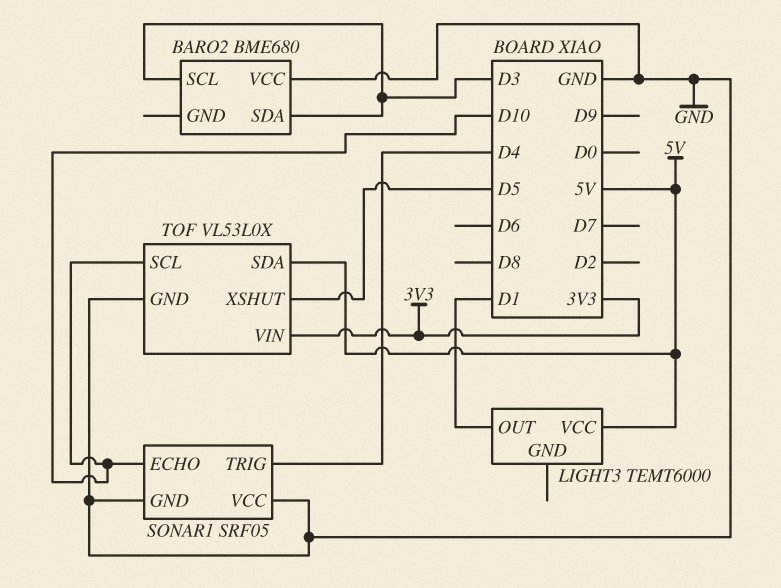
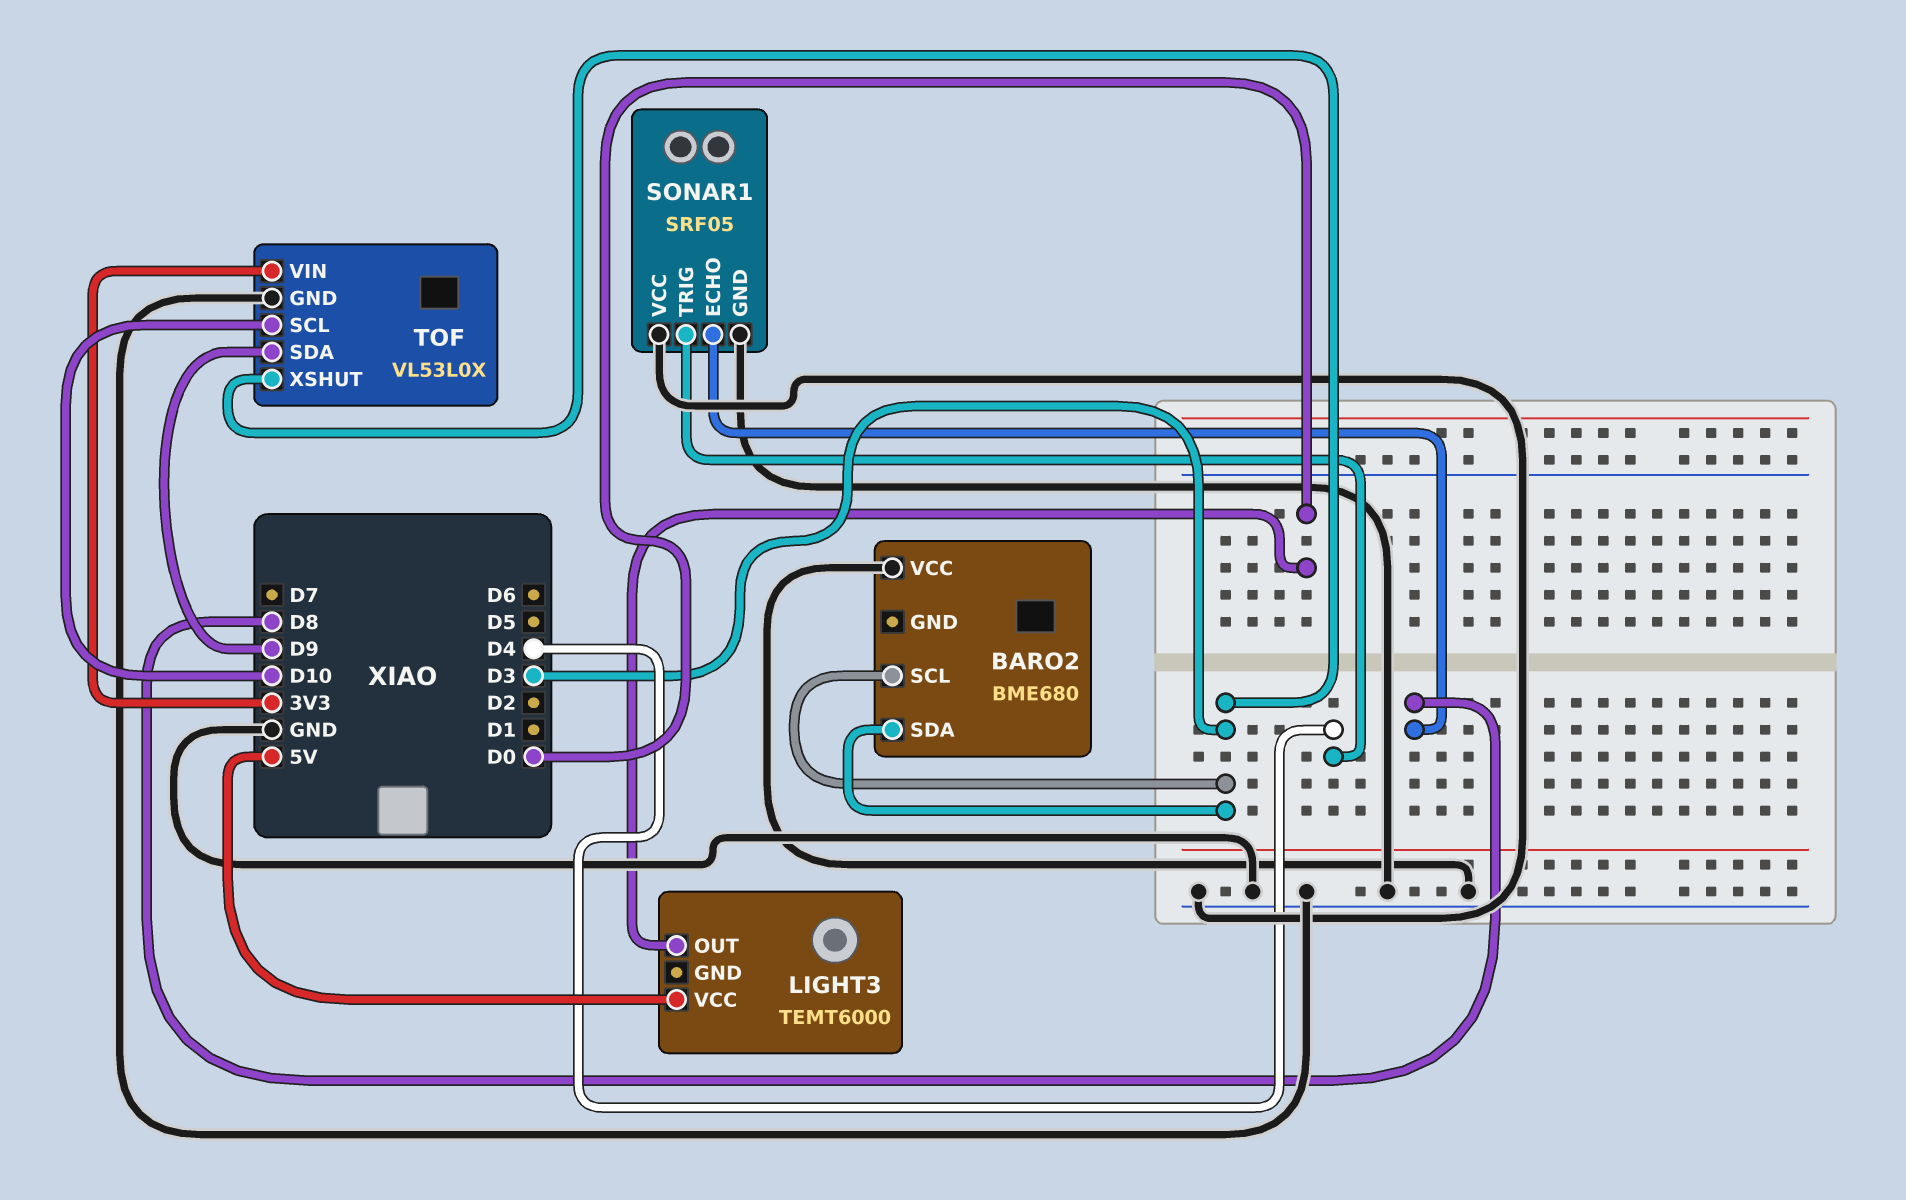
LIGHT3 pin OUT: D1 -> D0
SONAR1 pin ECHO: D10 -> D8
TOF pin SDA: 5V -> D9
TOF pin XSHUT: D5 -> D3

